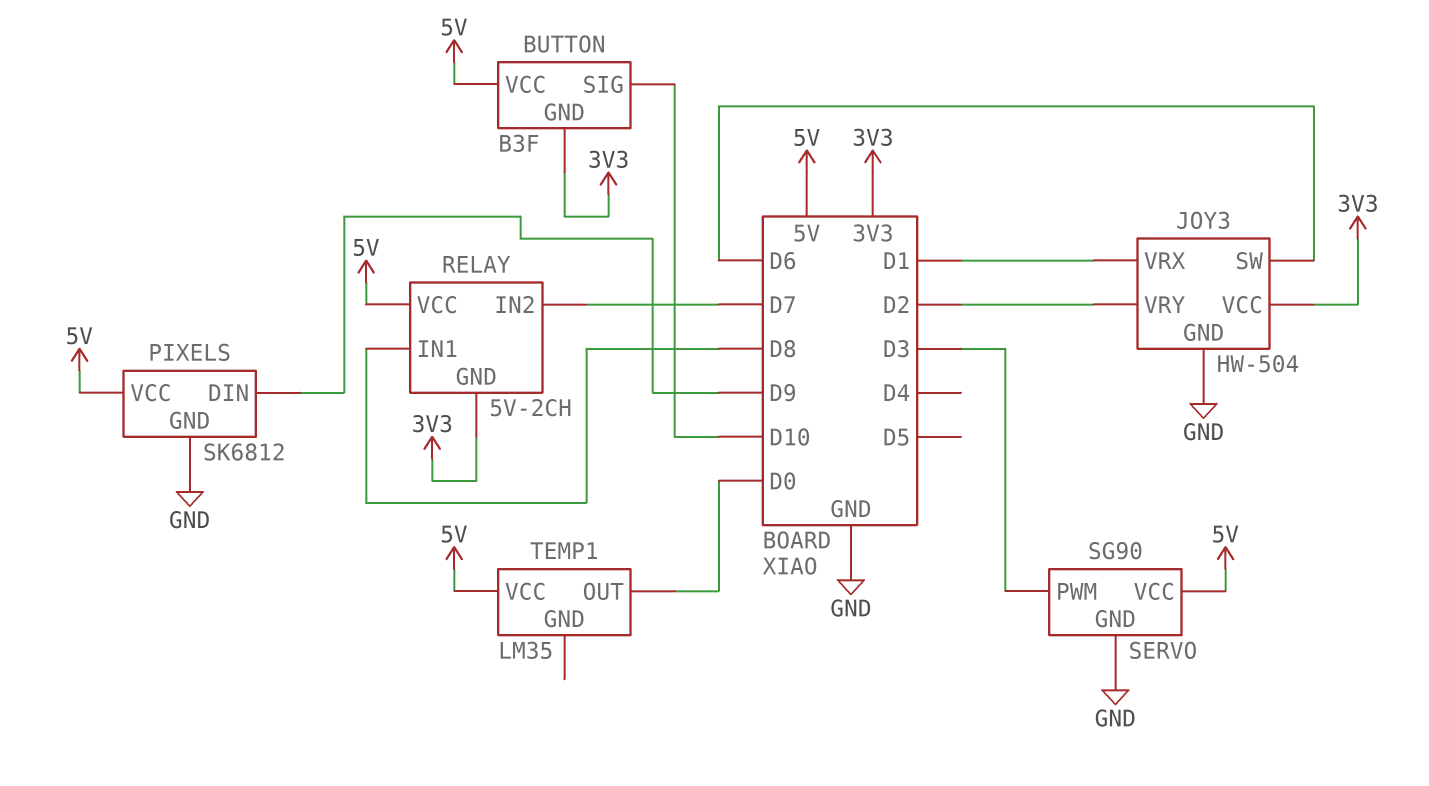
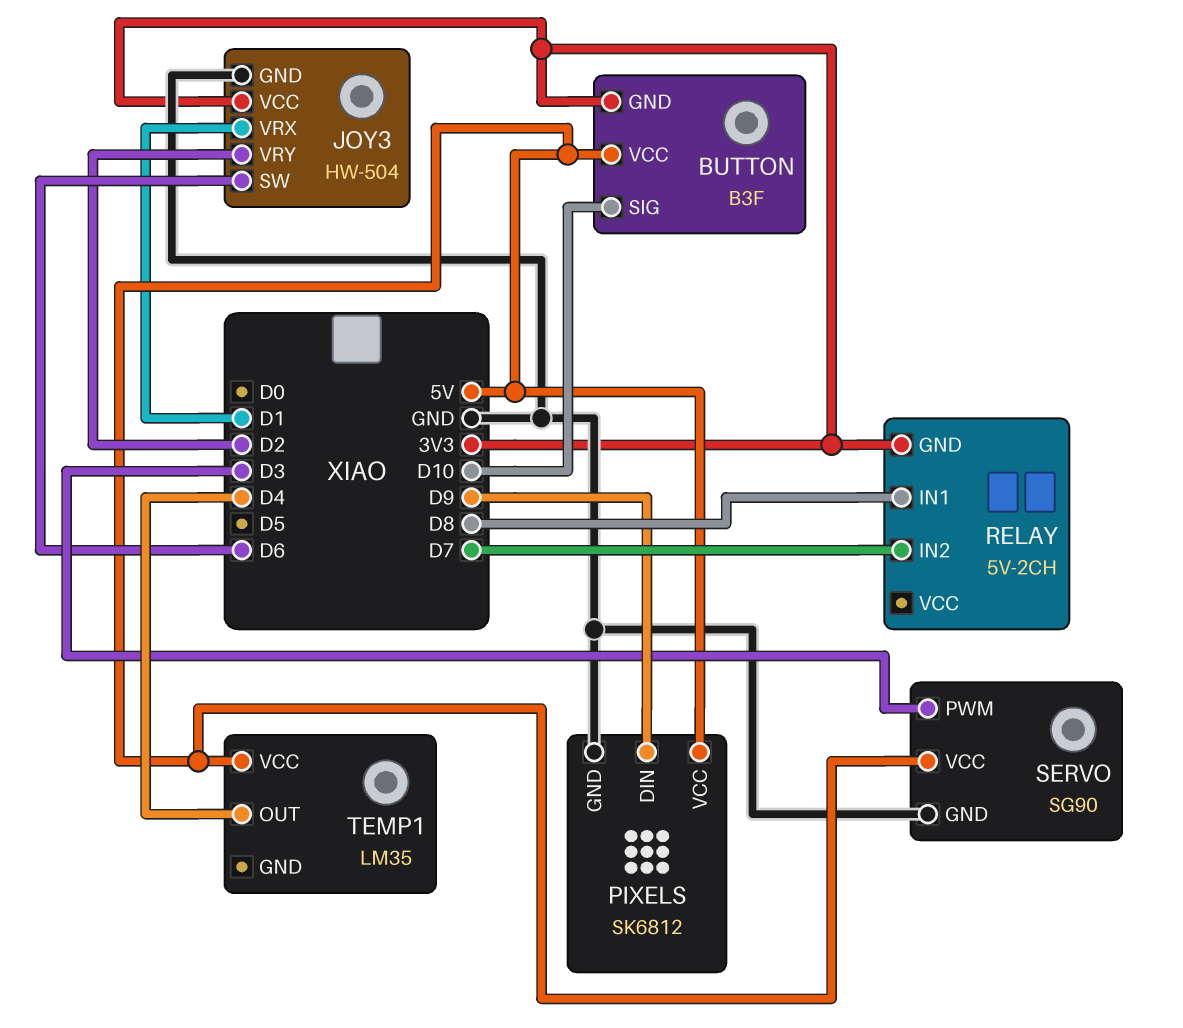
RELAY pin VCC: 5V -> none
TEMP1 pin OUT: D0 -> D4

